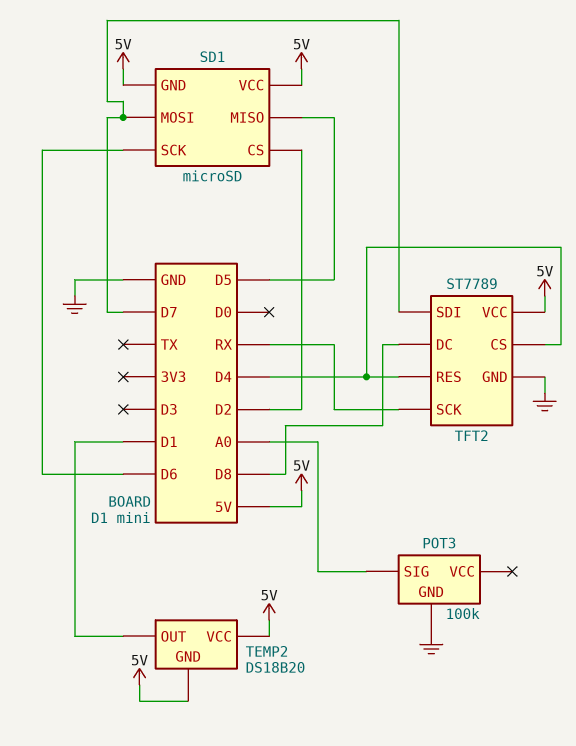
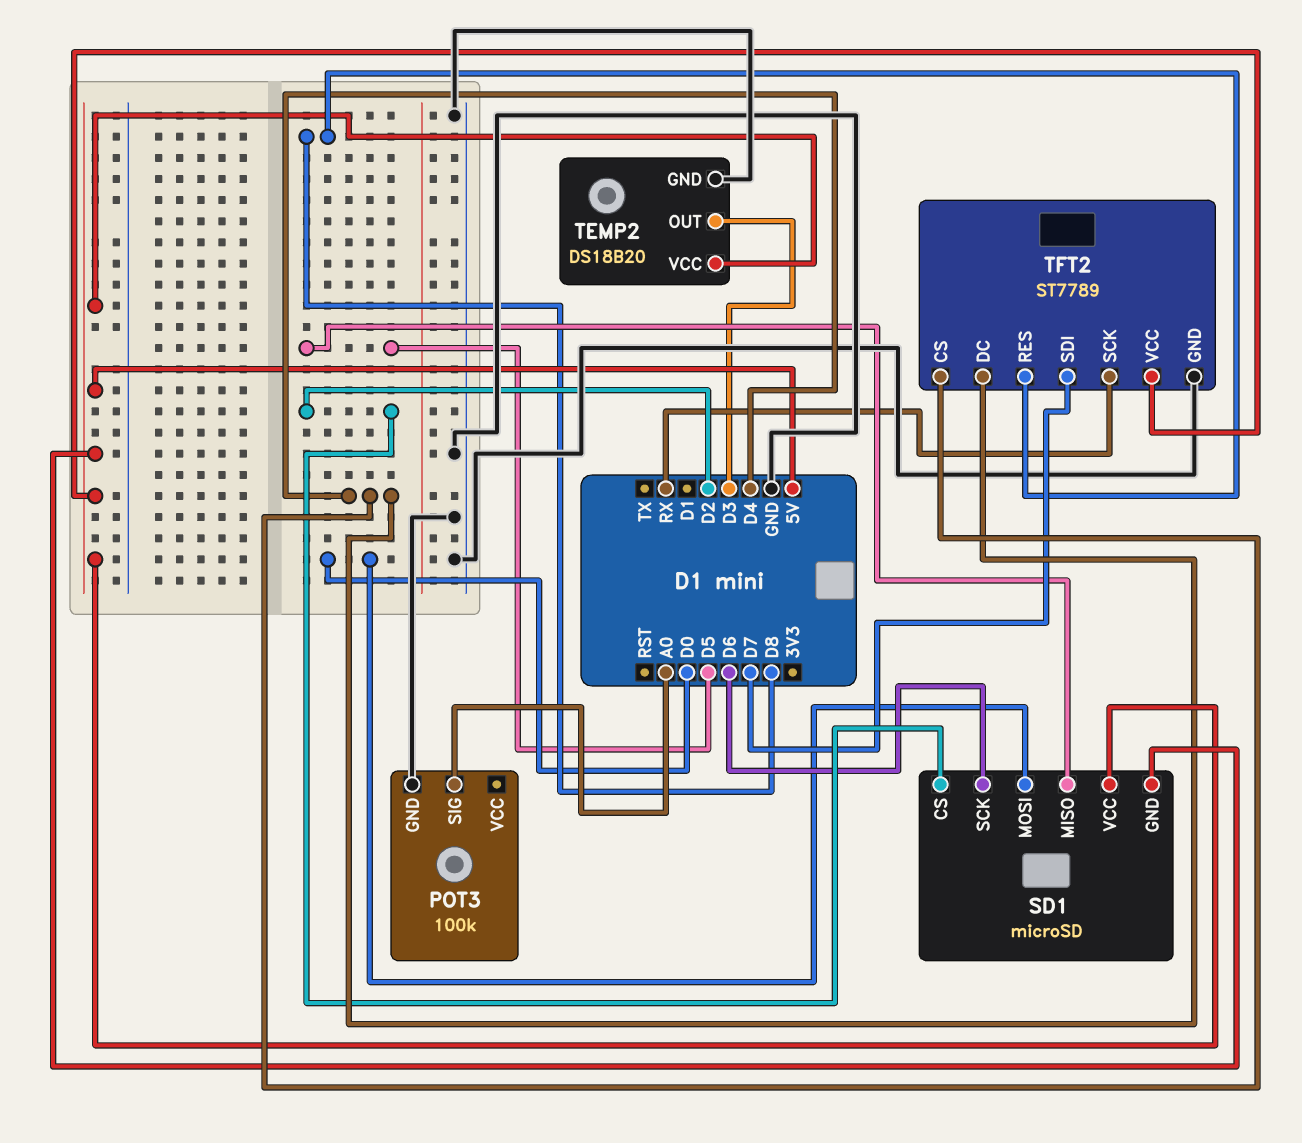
SD1 pin MOSI: D7 -> D0
TEMP2 pin GND: 5V -> GND
TEMP2 pin OUT: D1 -> D3
TFT2 pin DC: D8 -> D4
TFT2 pin RES: D4 -> D8

